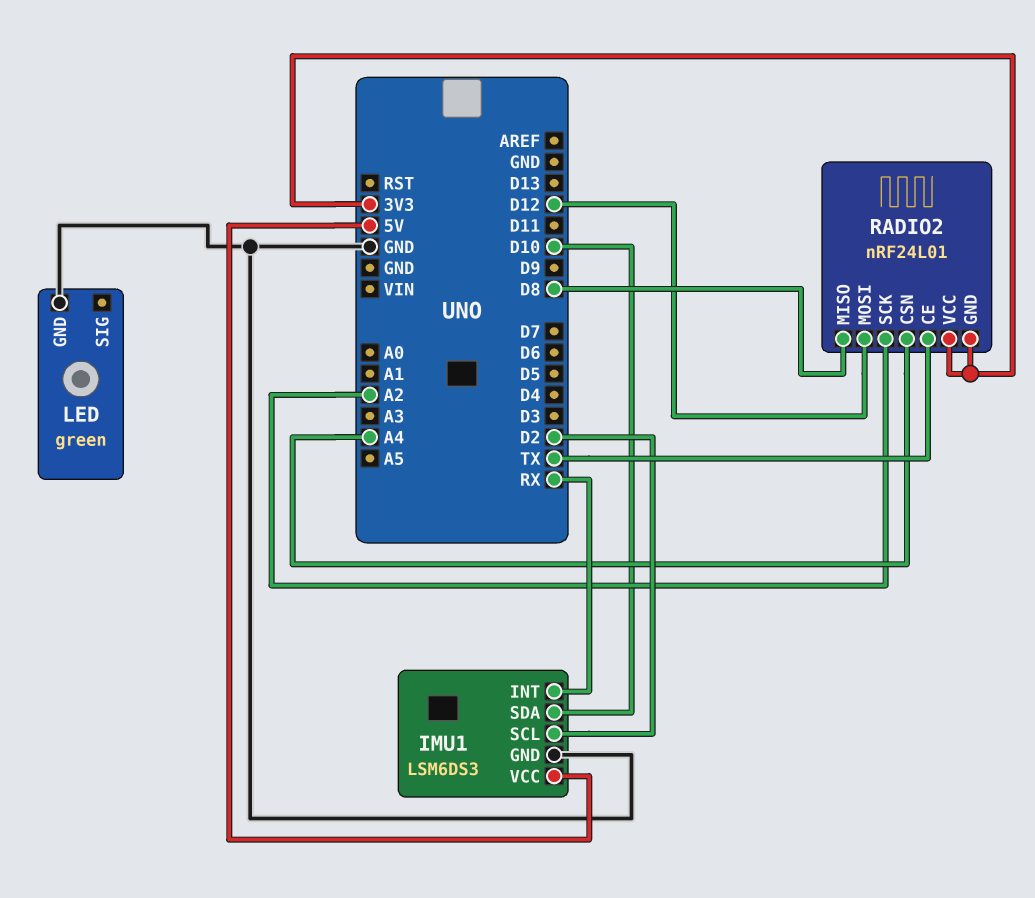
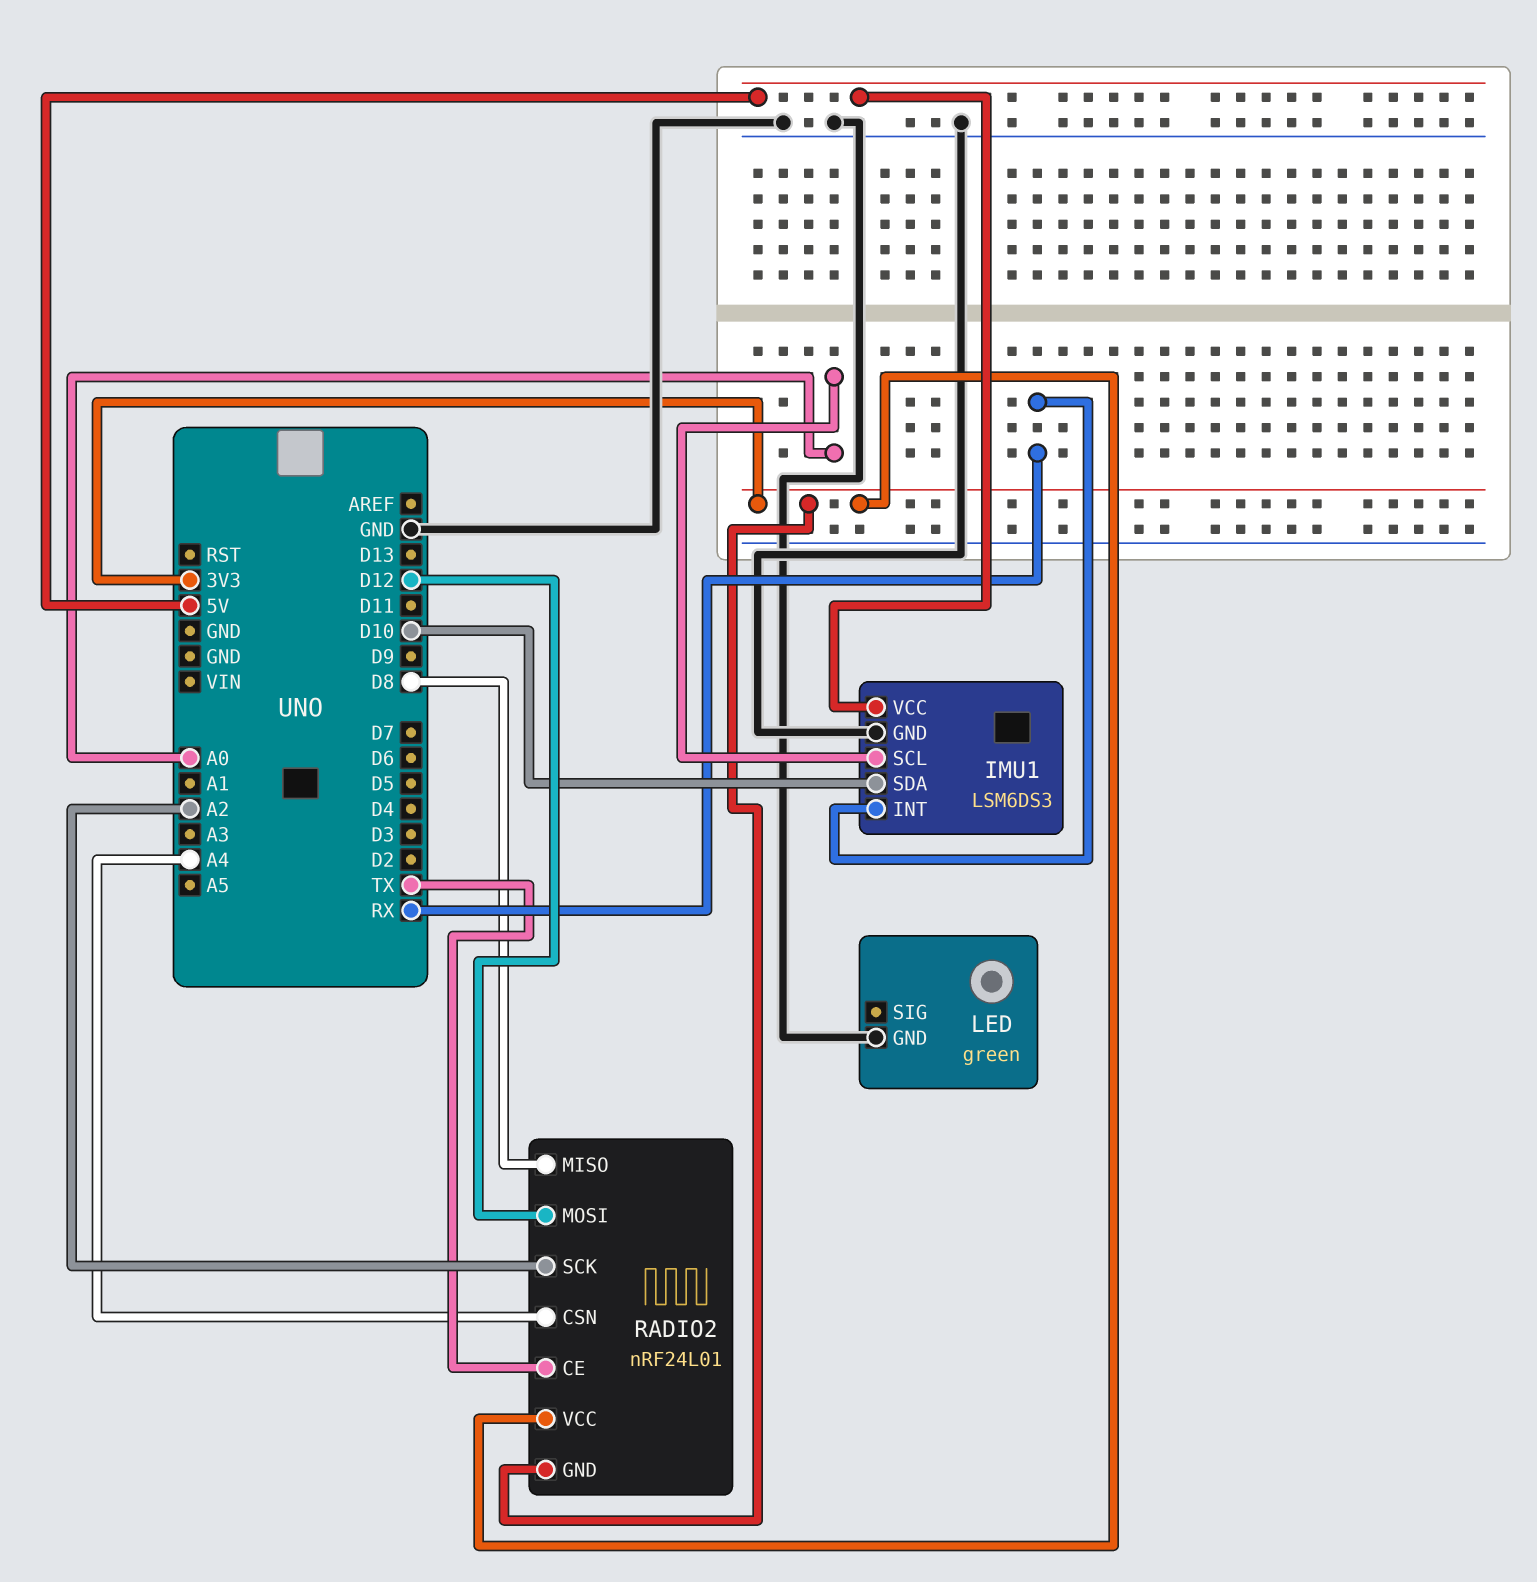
IMU1 pin SCL: D2 -> A0

